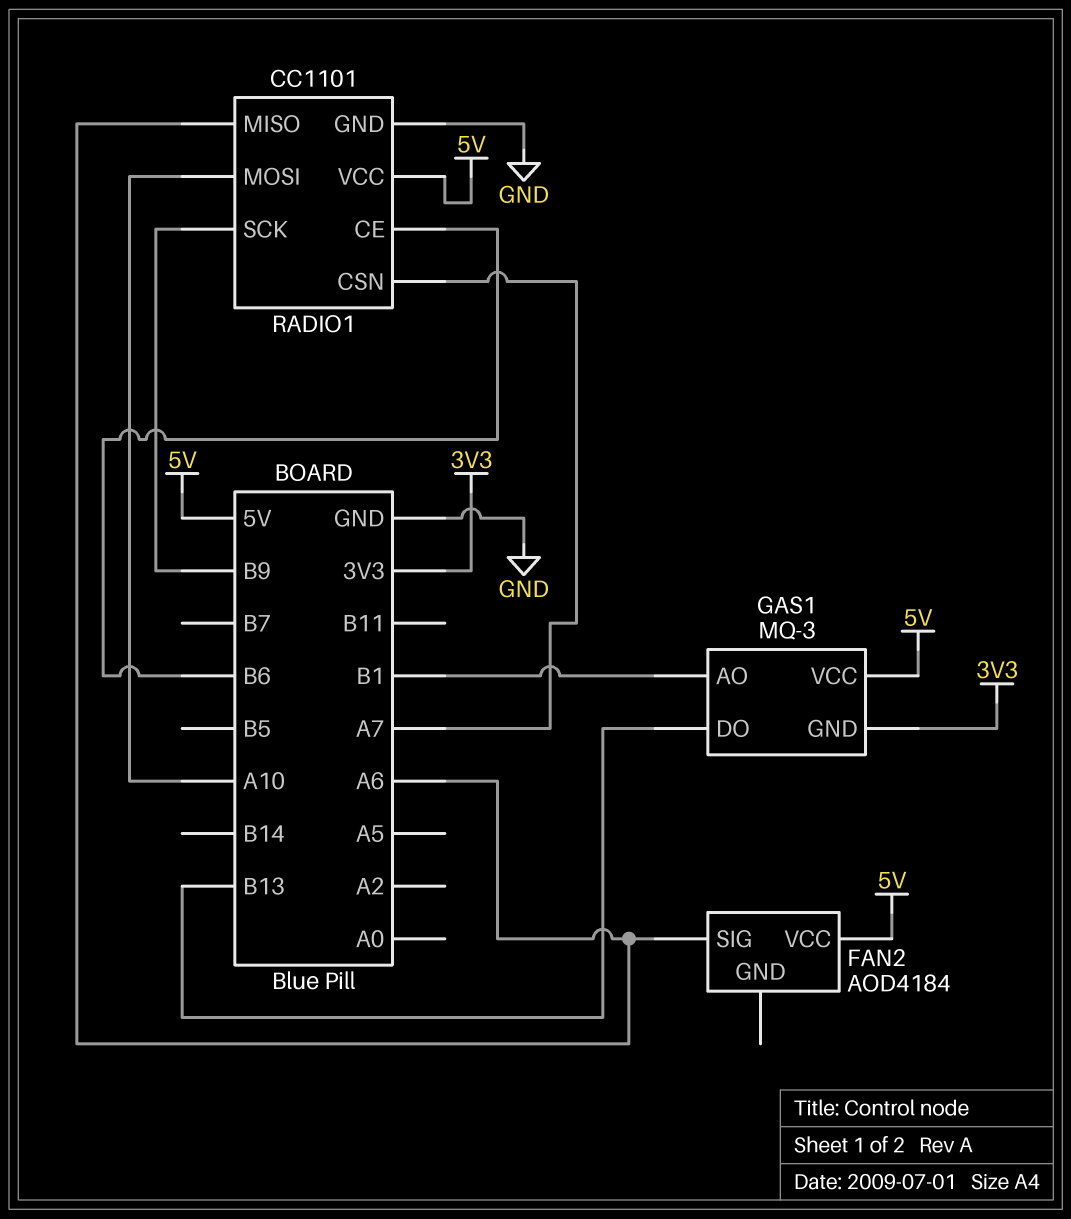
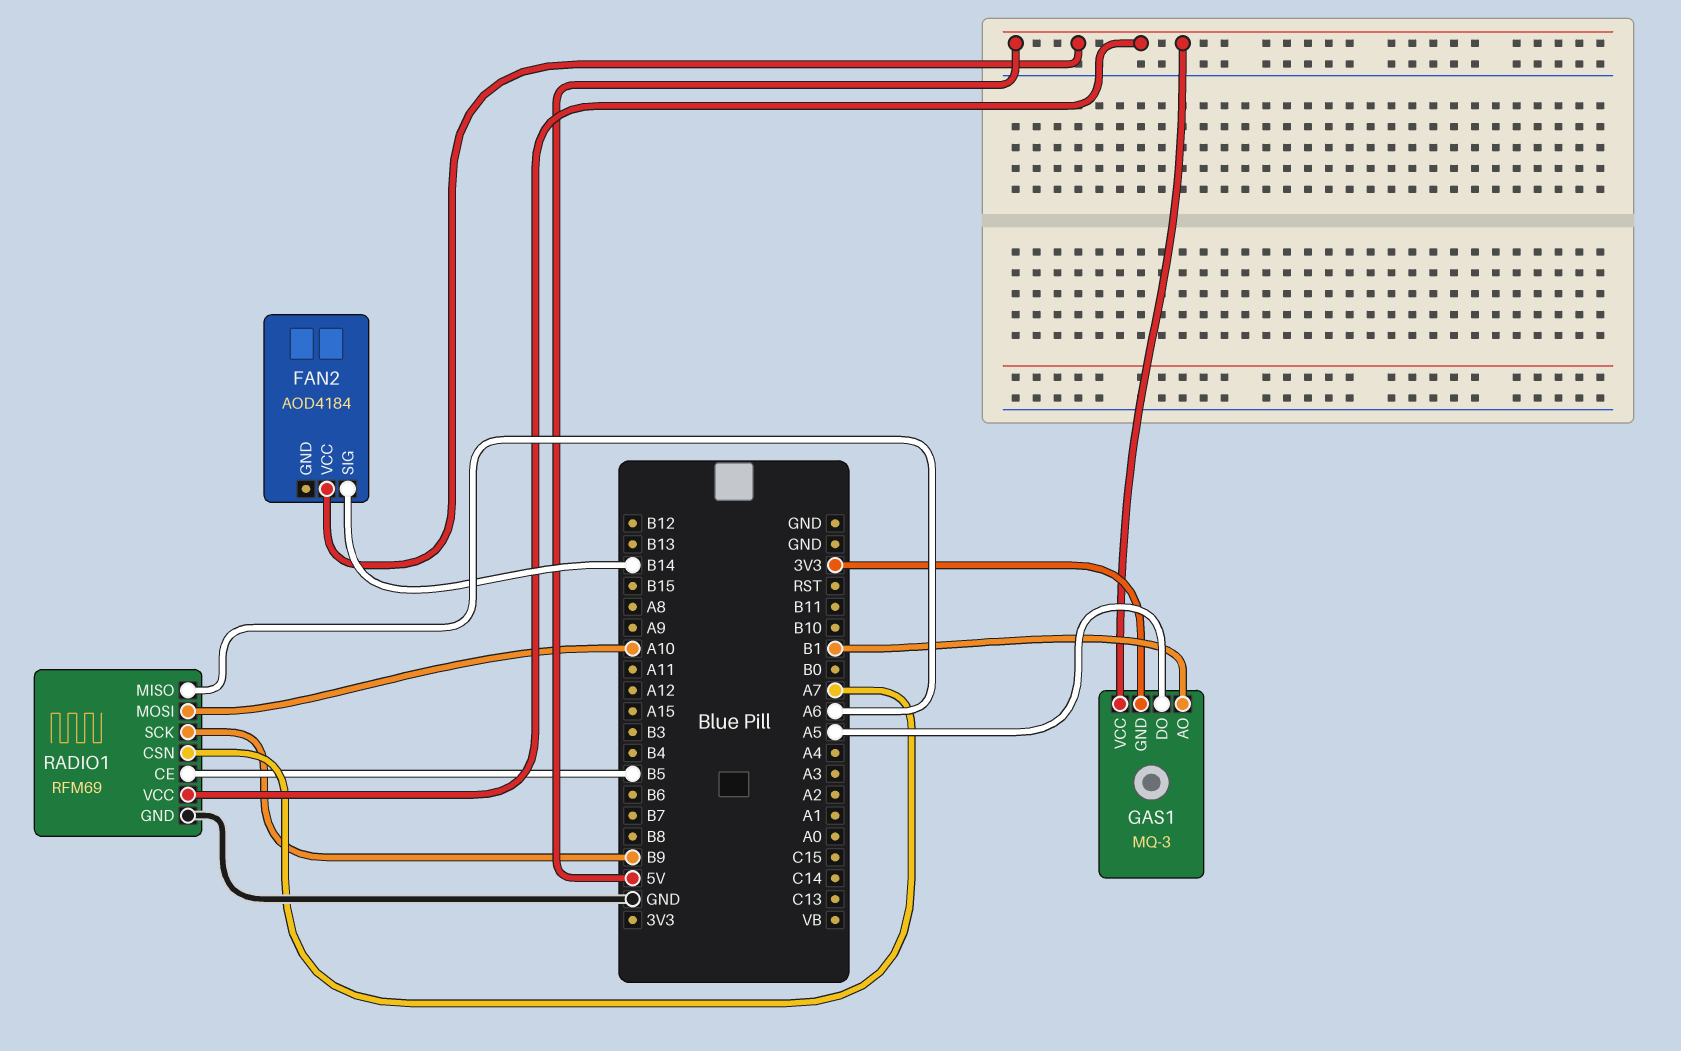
FAN2 pin SIG: A6 -> B14
GAS1 pin DO: B13 -> A5
RADIO1: CC1101 -> RFM69
RADIO1 pin CE: B6 -> B5

